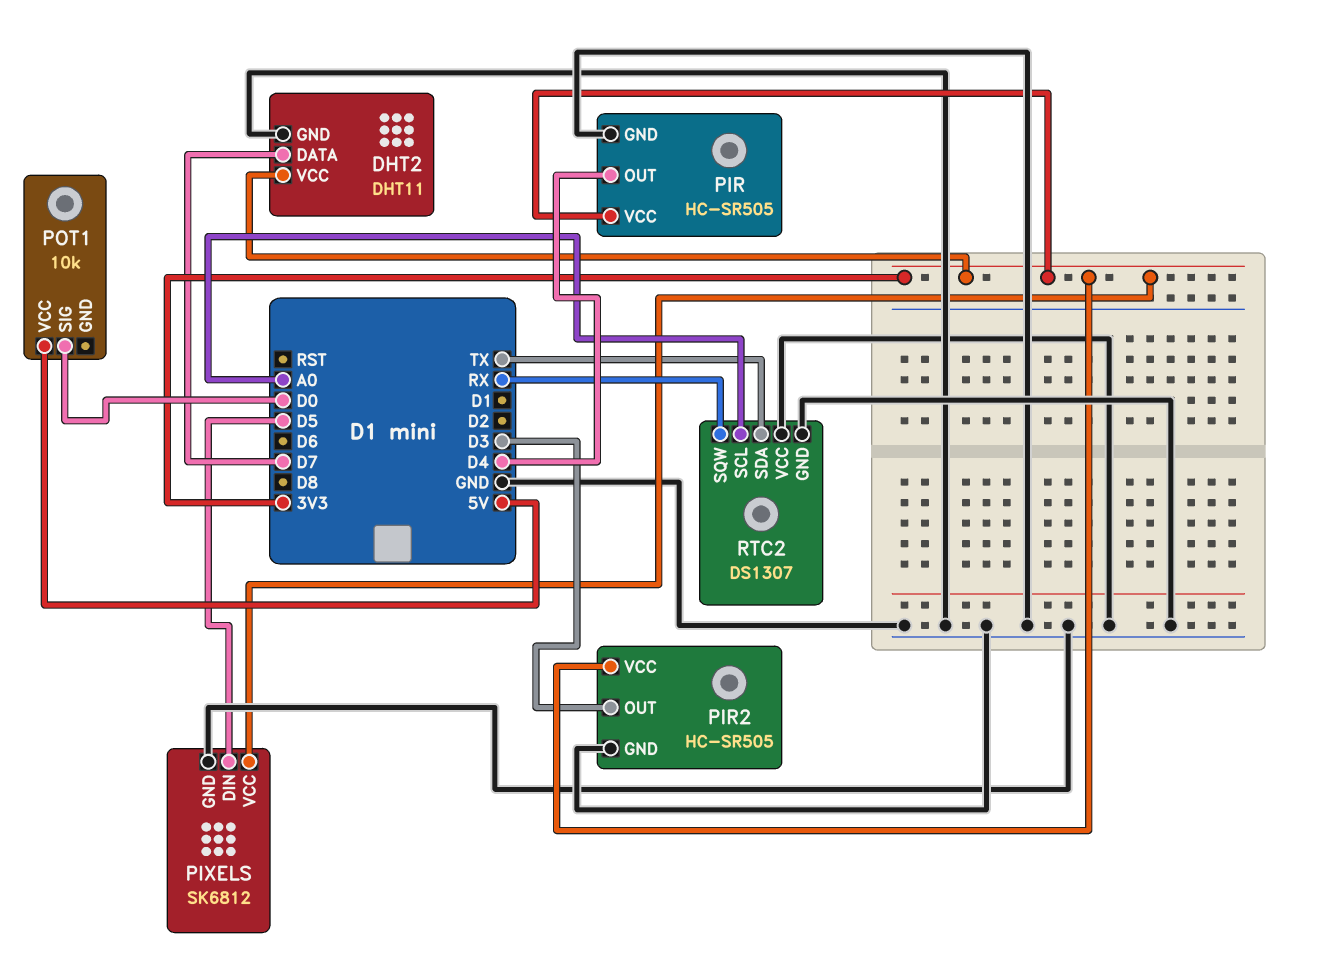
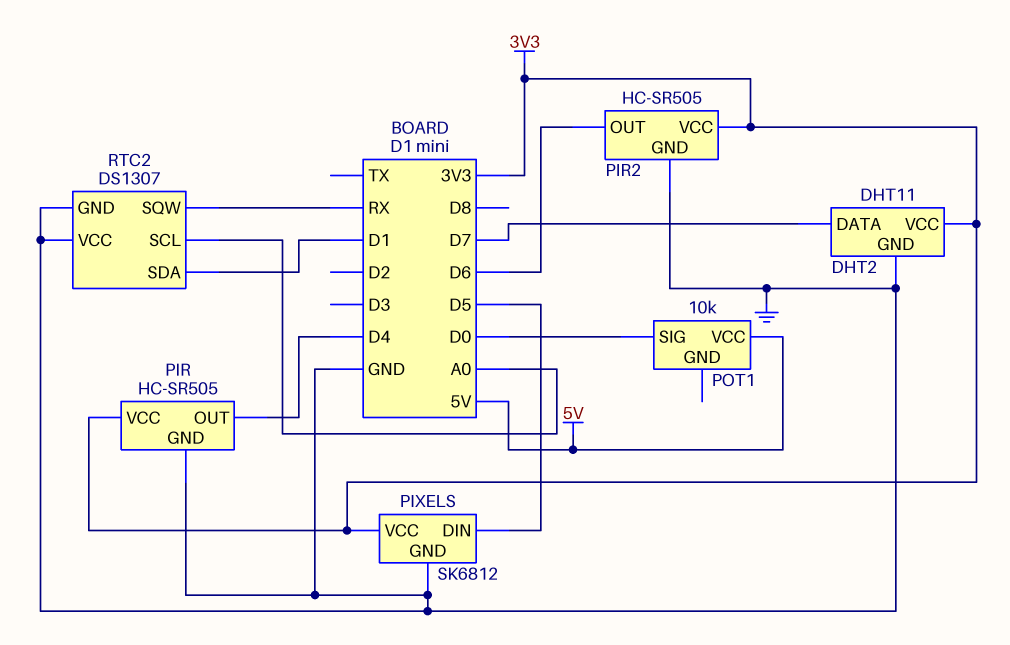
PIR2 pin OUT: D3 -> D6
RTC2 pin SDA: TX -> D1

